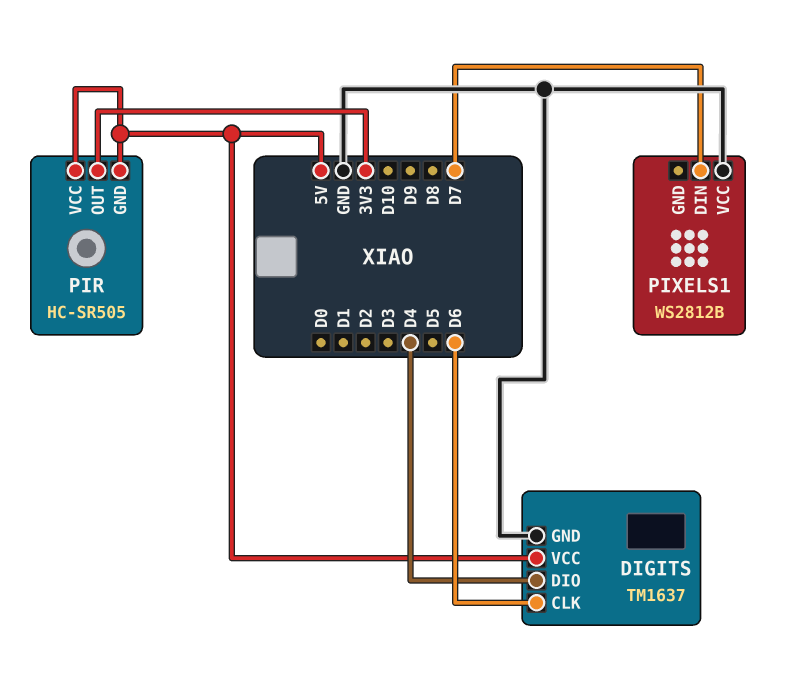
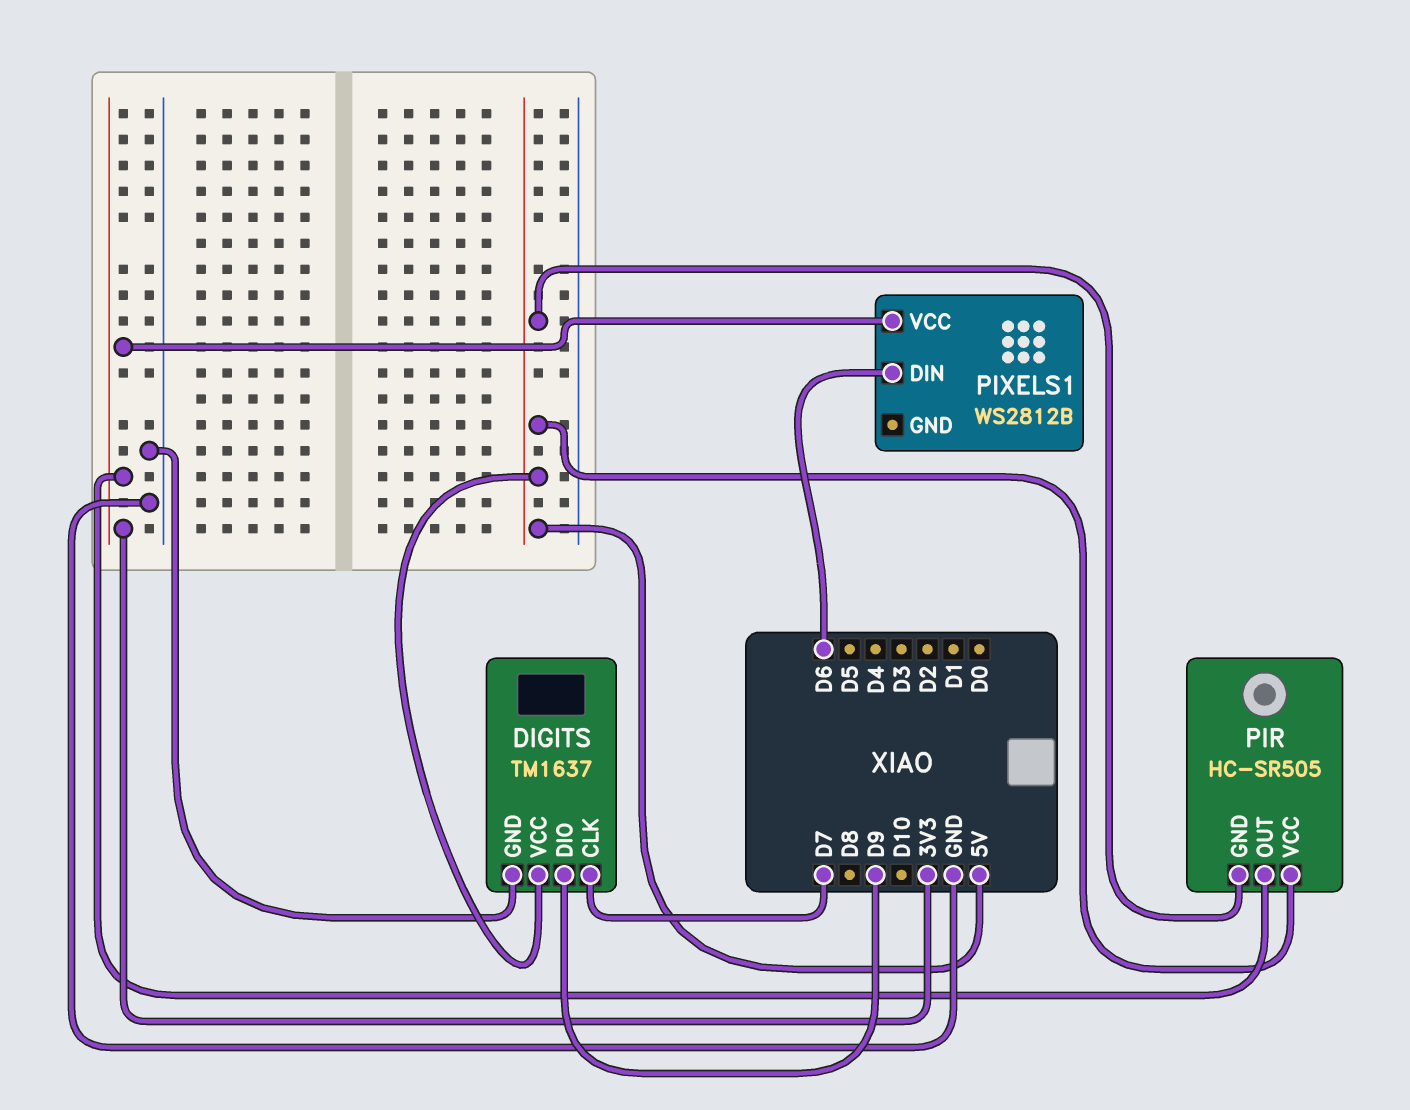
DIGITS pin CLK: D6 -> D7
DIGITS pin DIO: D4 -> D9
PIXELS1 pin DIN: D7 -> D6
PIXELS1 pin VCC: GND -> 3V3

